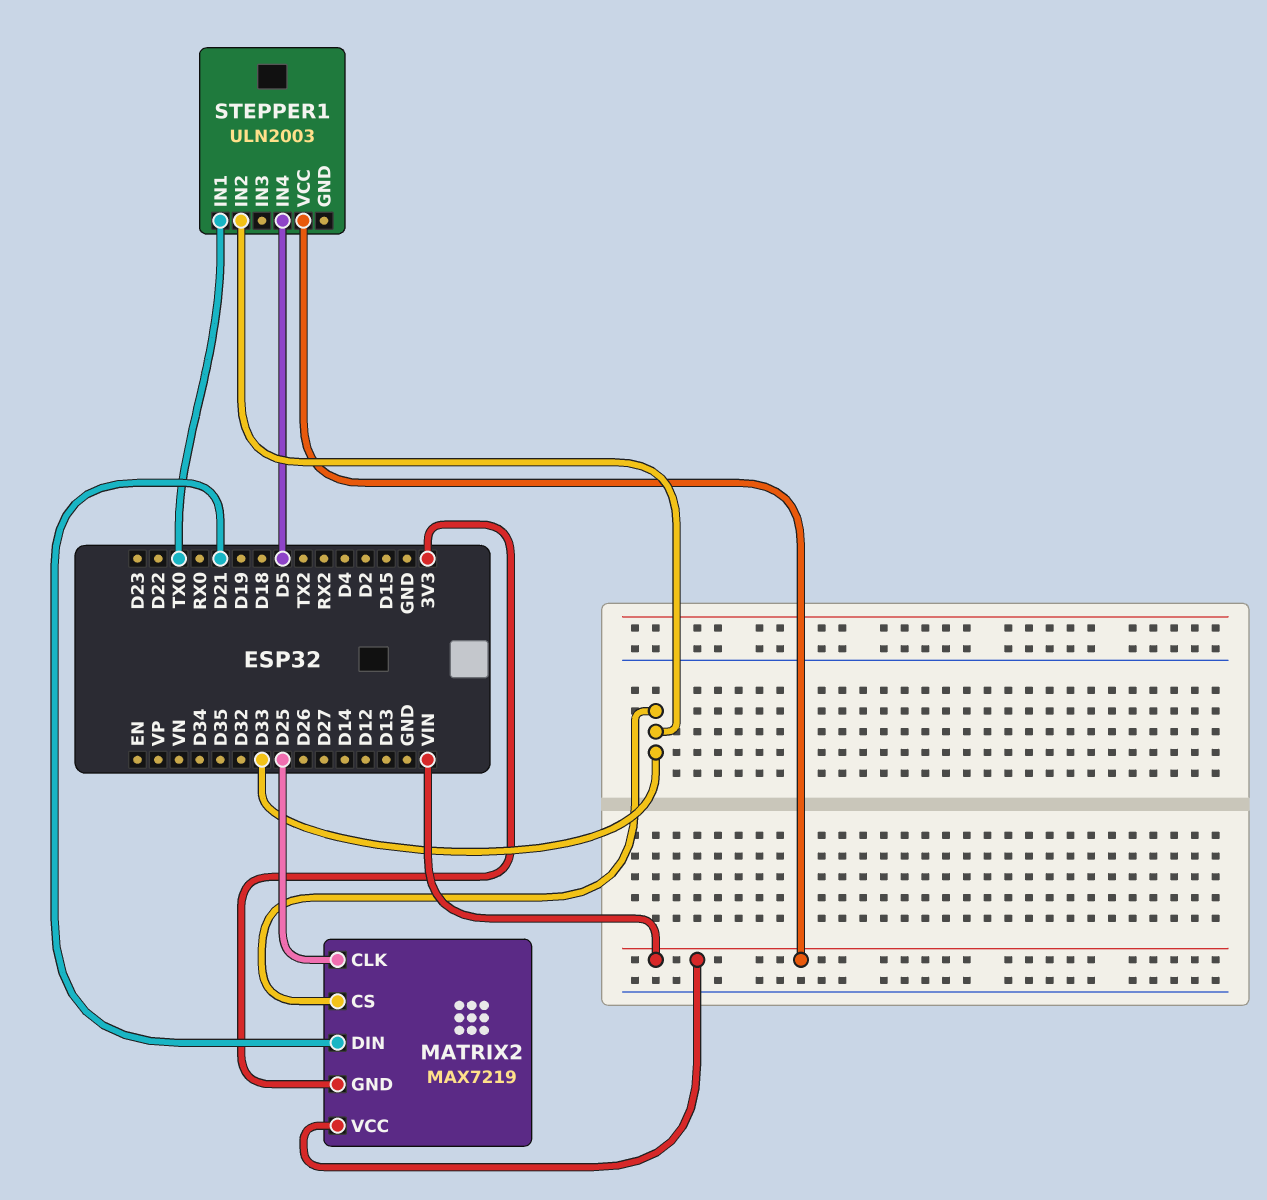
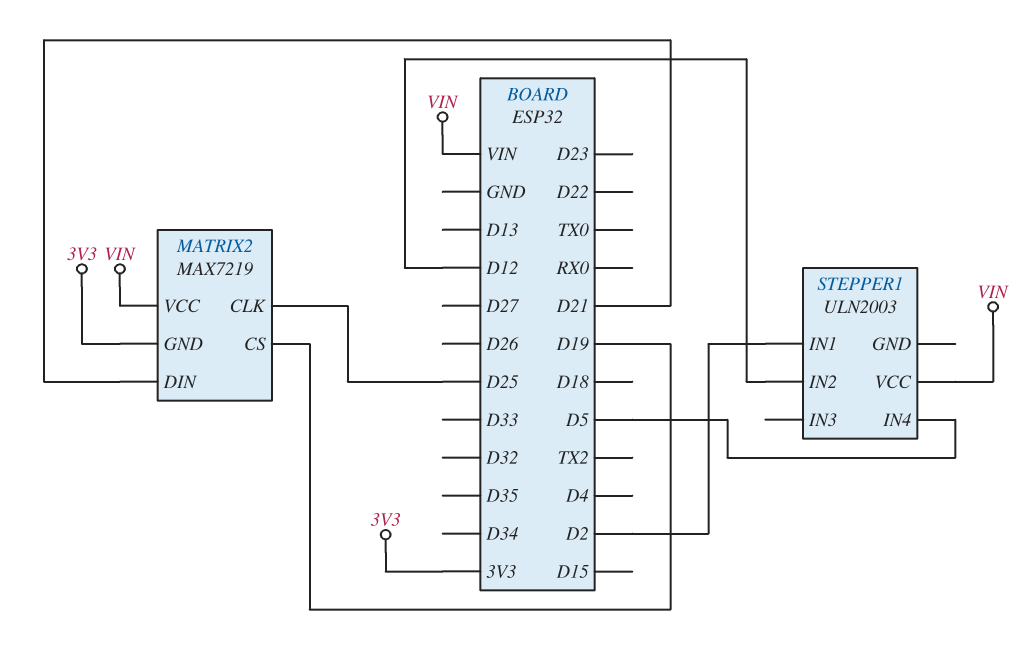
MATRIX2 pin CS: D33 -> D19
STEPPER1 pin IN1: TX0 -> D2
STEPPER1 pin IN2: D33 -> D12

